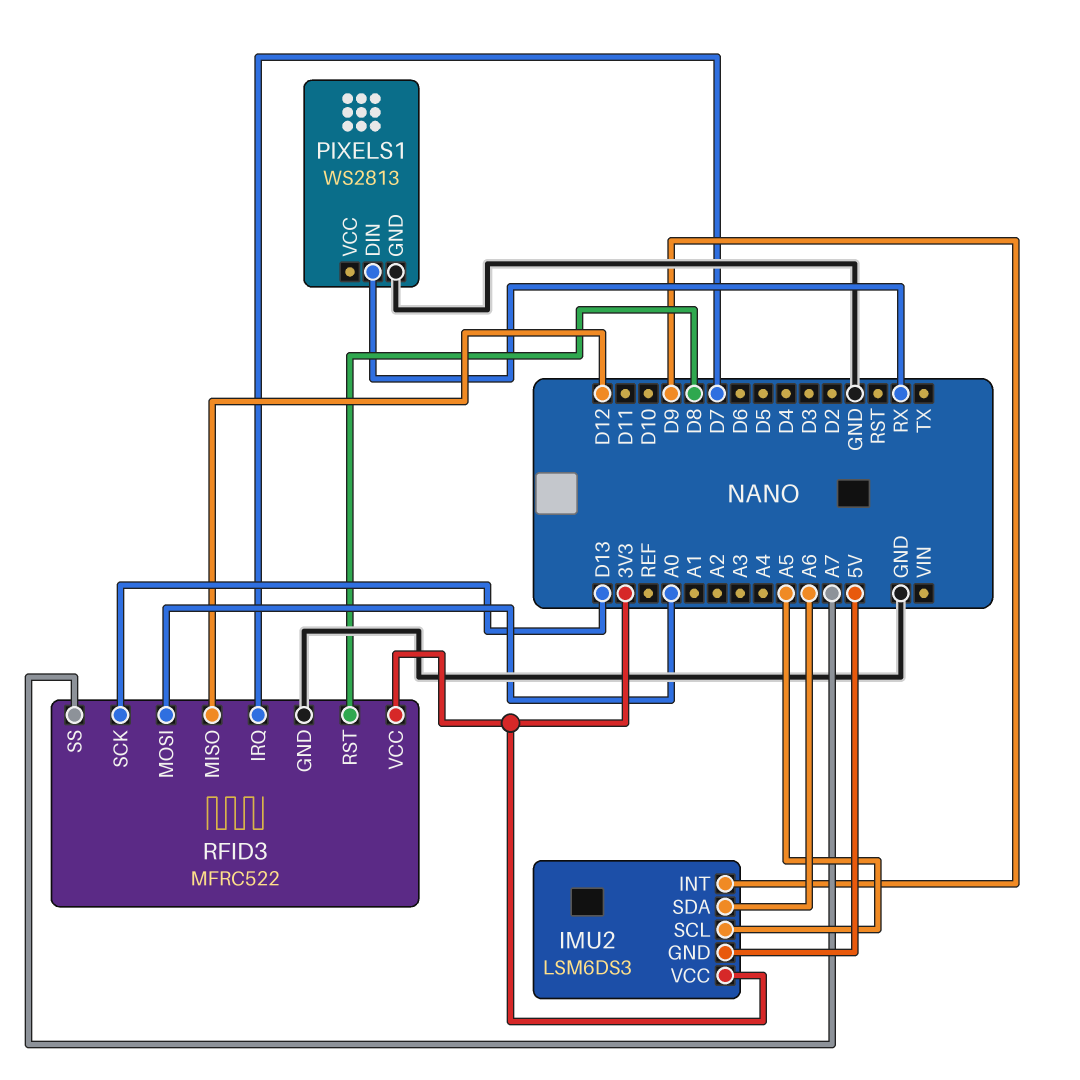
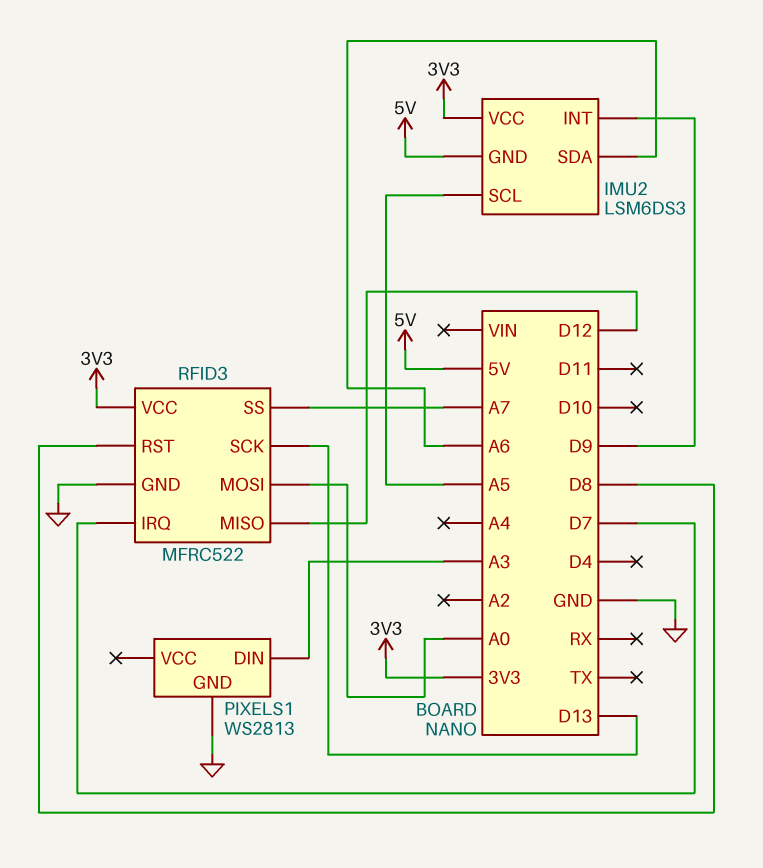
PIXELS1 pin DIN: RX -> A3

